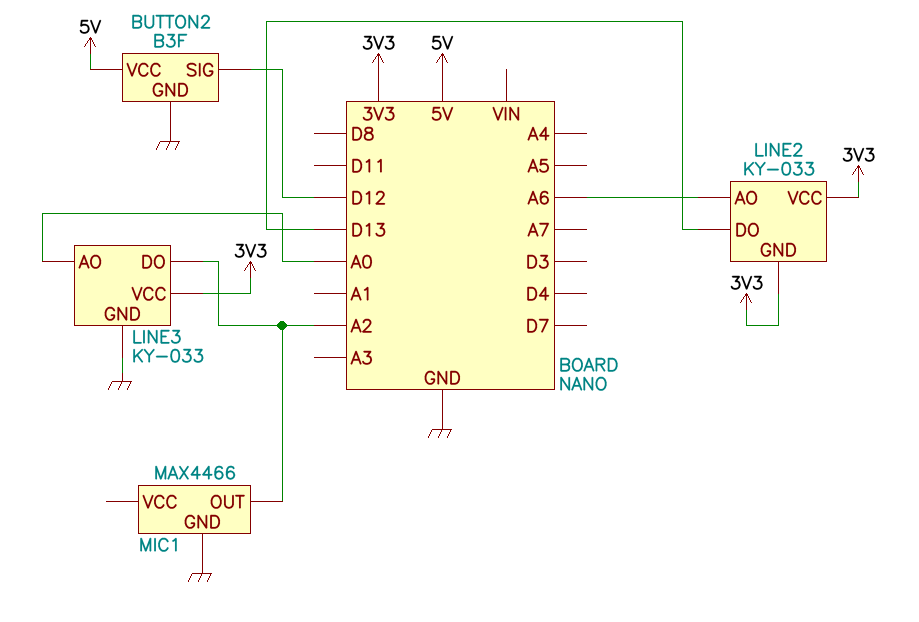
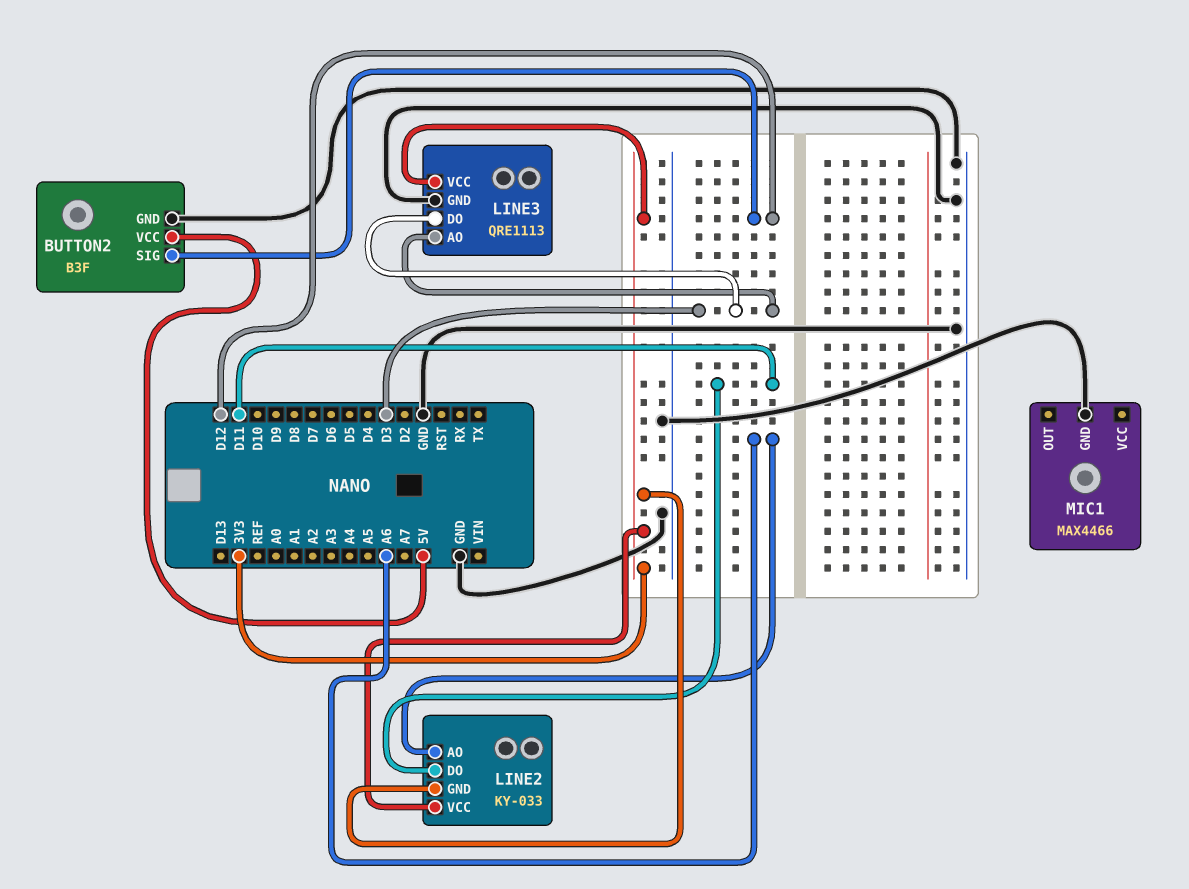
LINE2 pin DO: D13 -> D11
LINE3: KY-033 -> QRE1113
LINE3 pin AO: A0 -> D3
LINE3 pin DO: A2 -> D3
MIC1 pin OUT: A2 -> none

